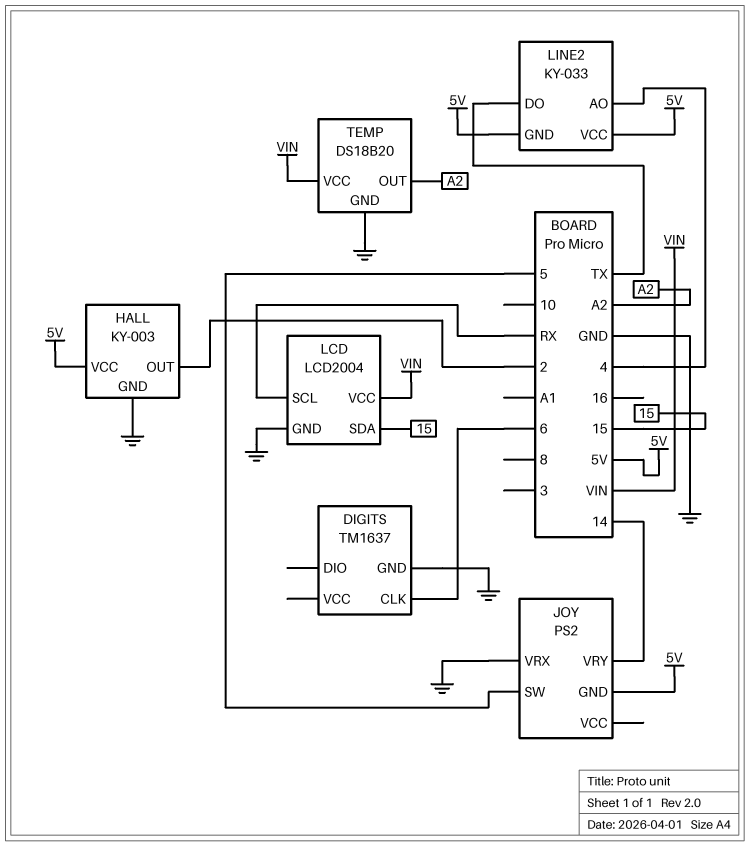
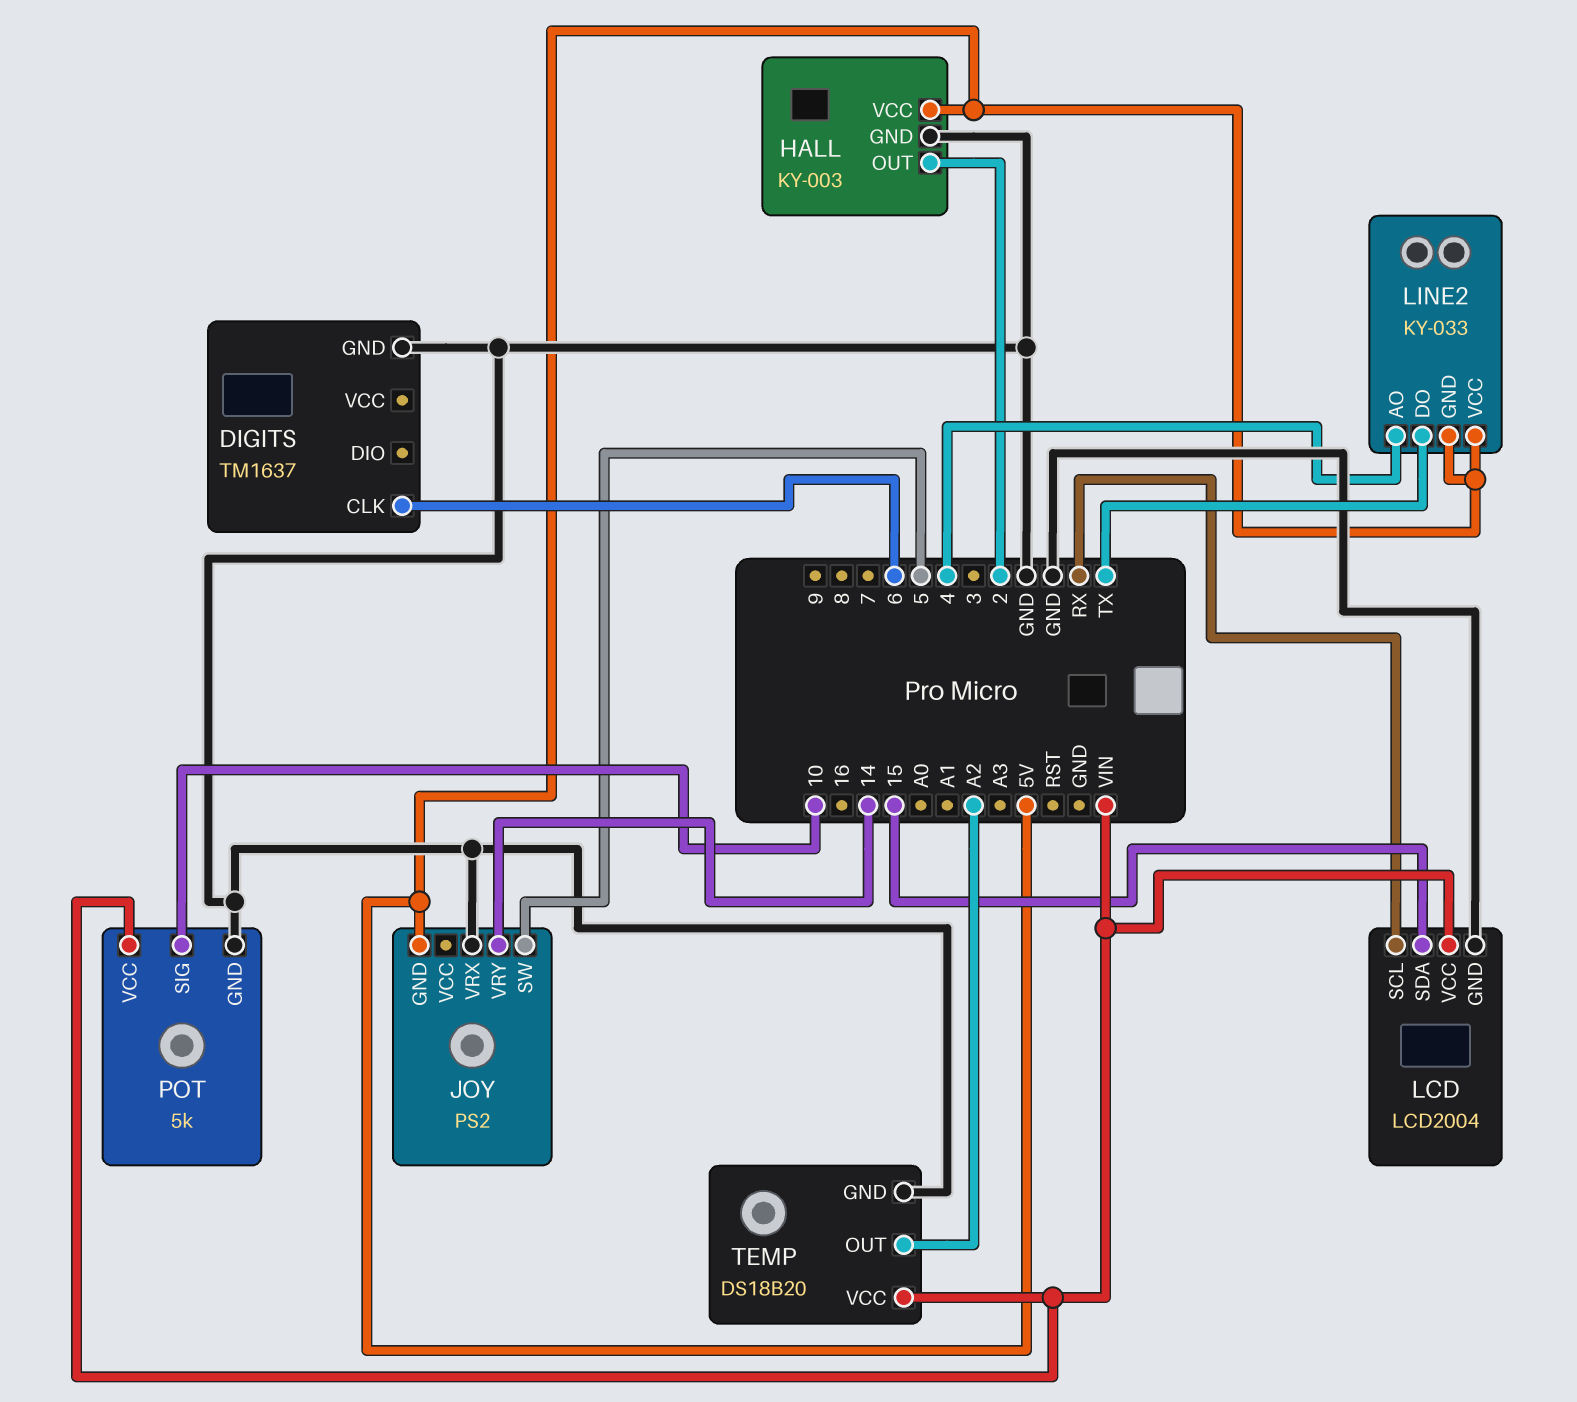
POT: none -> 5k
POT pin GND: none -> GND
POT pin SIG: none -> 10
POT pin VCC: none -> VIN

